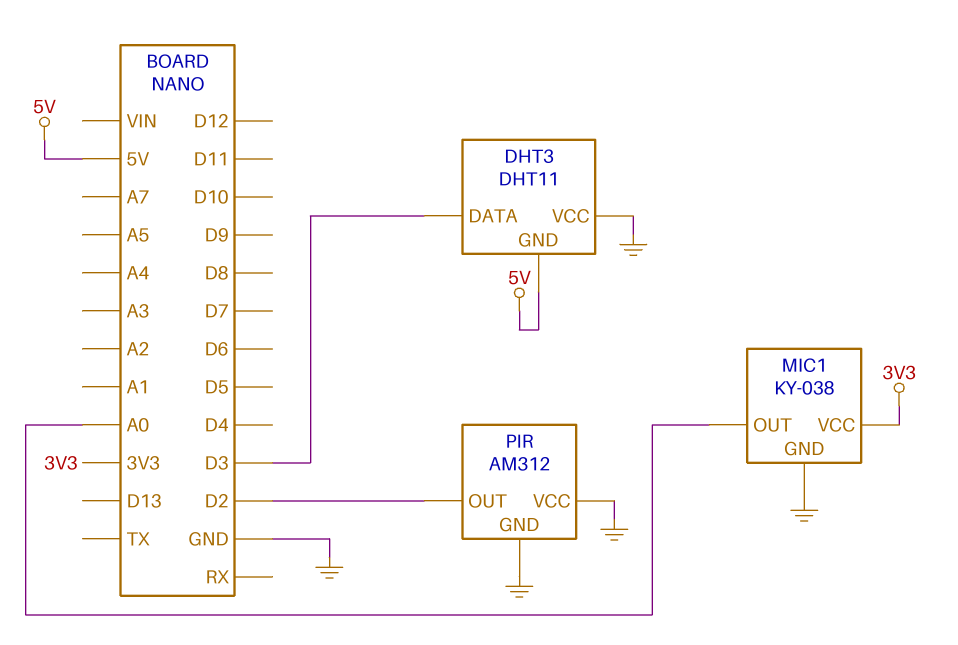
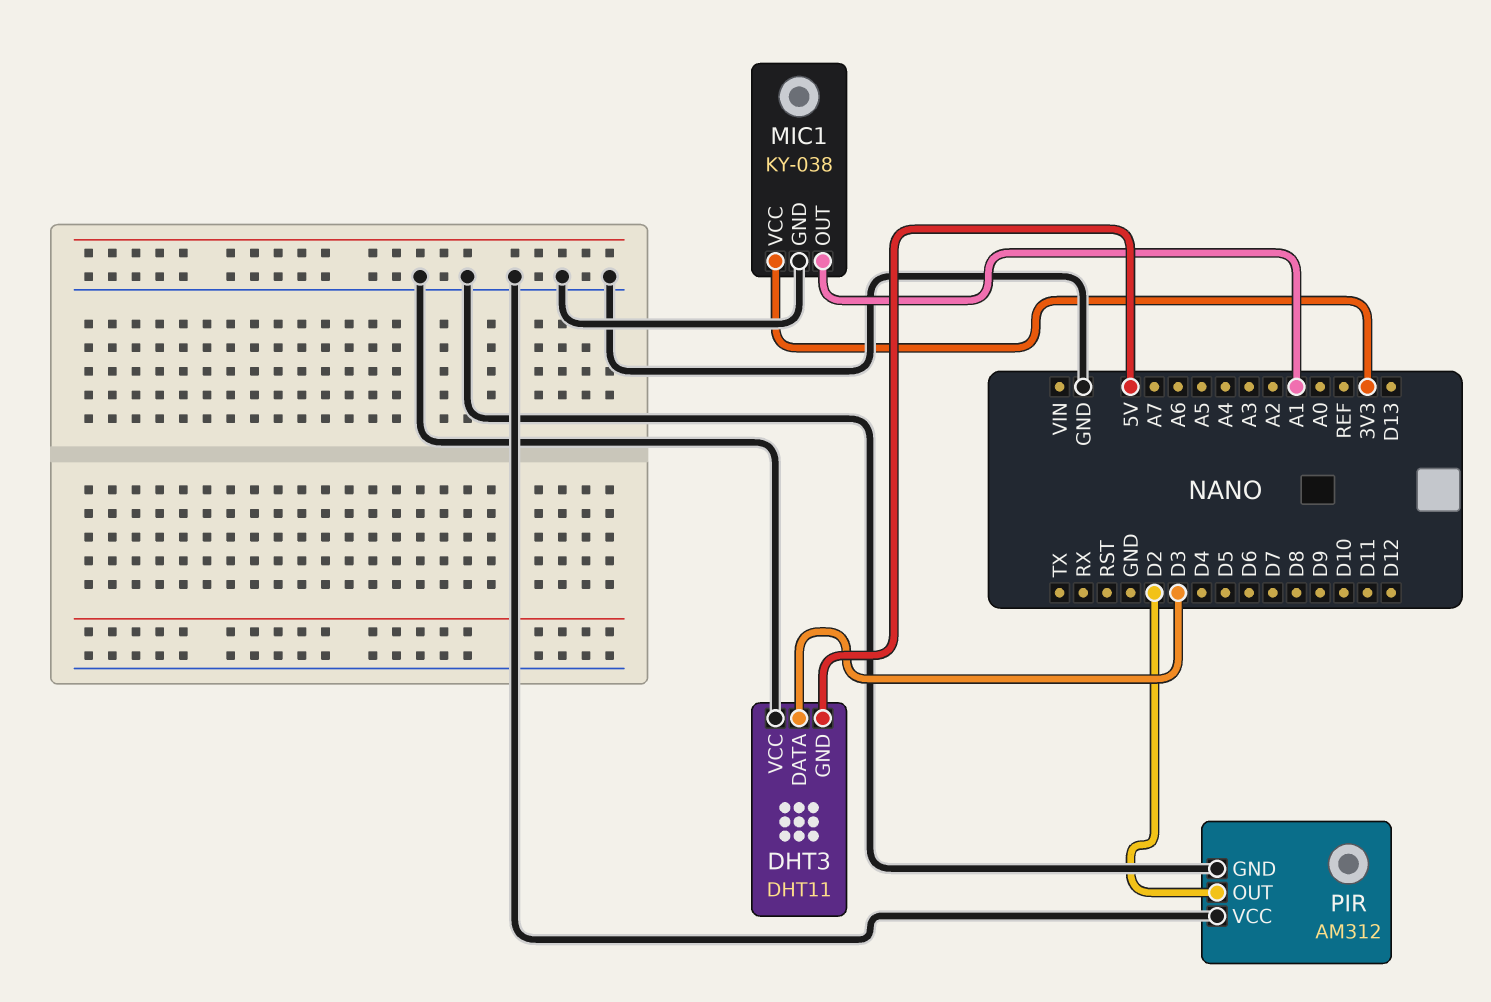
MIC1 pin OUT: A0 -> A1

